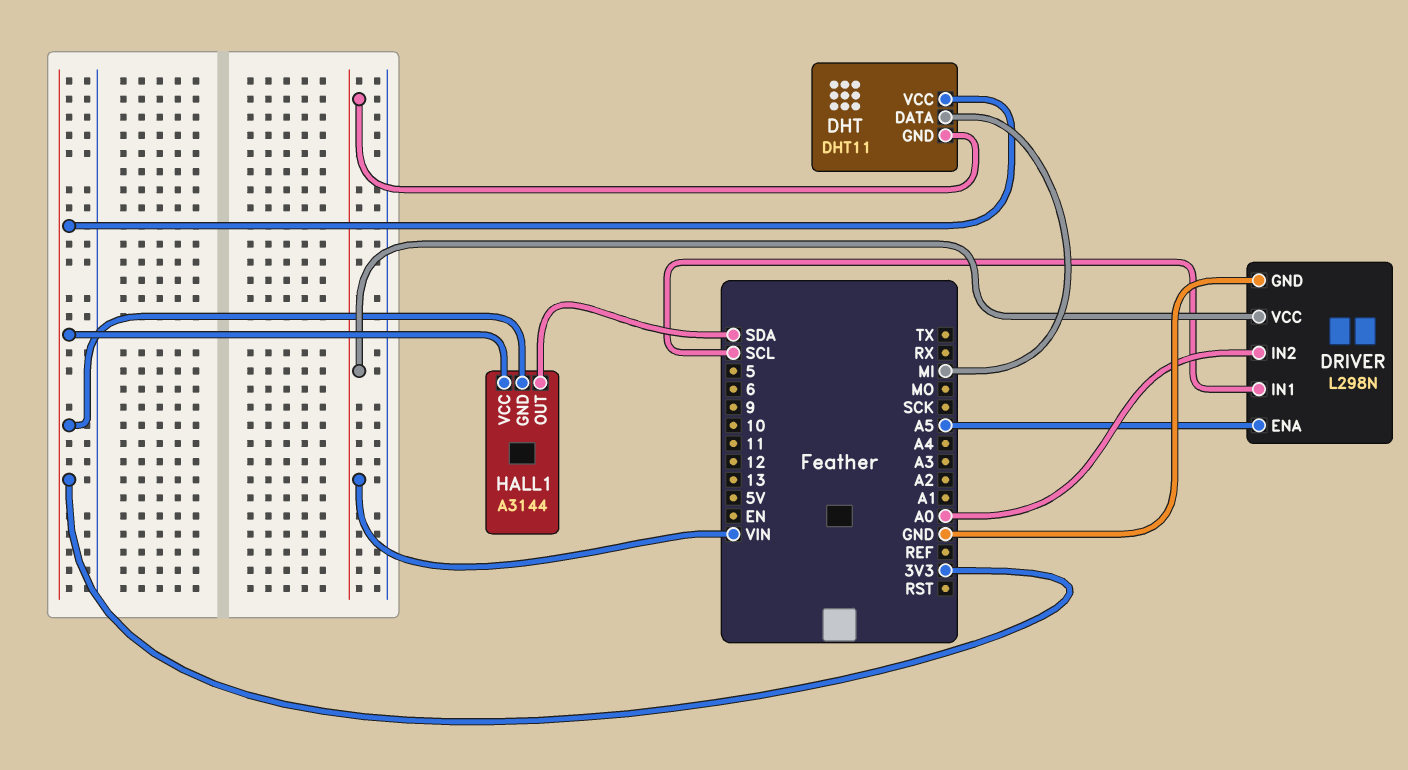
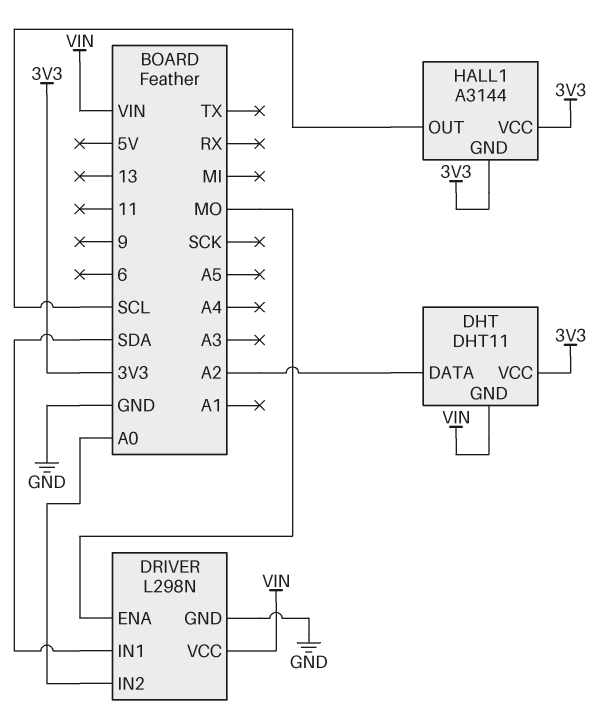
DHT pin DATA: MI -> A2
DRIVER pin ENA: A5 -> MO
DRIVER pin IN1: SCL -> SDA
HALL1 pin OUT: SDA -> SCL

